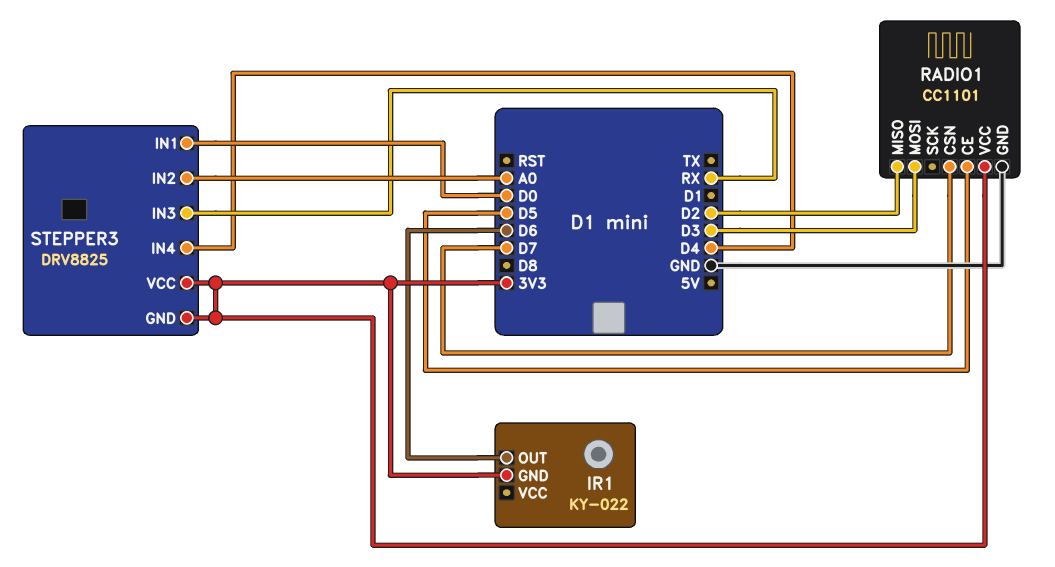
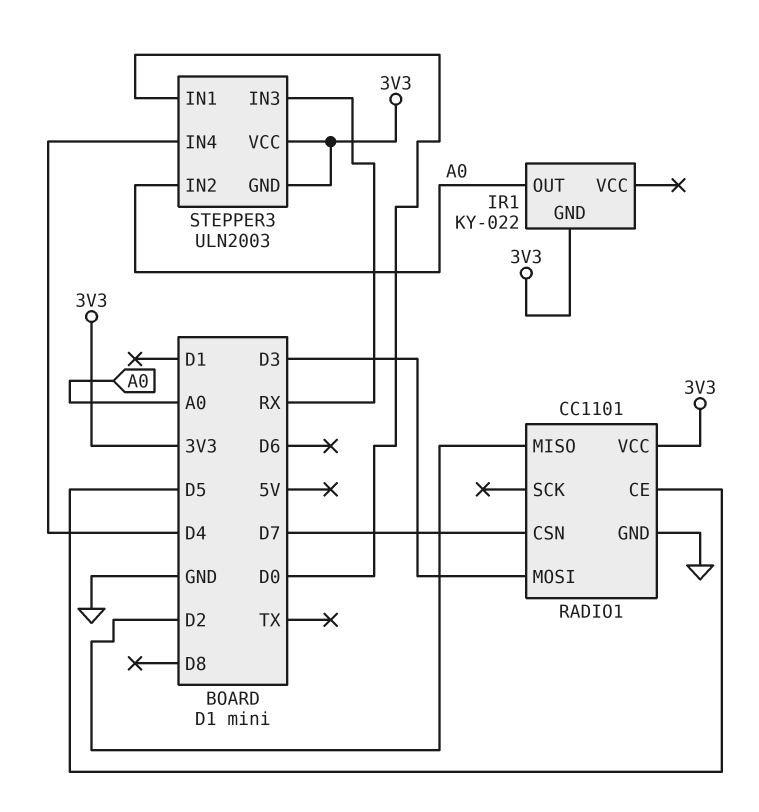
IR1 pin OUT: D6 -> A0
STEPPER3: DRV8825 -> ULN2003

